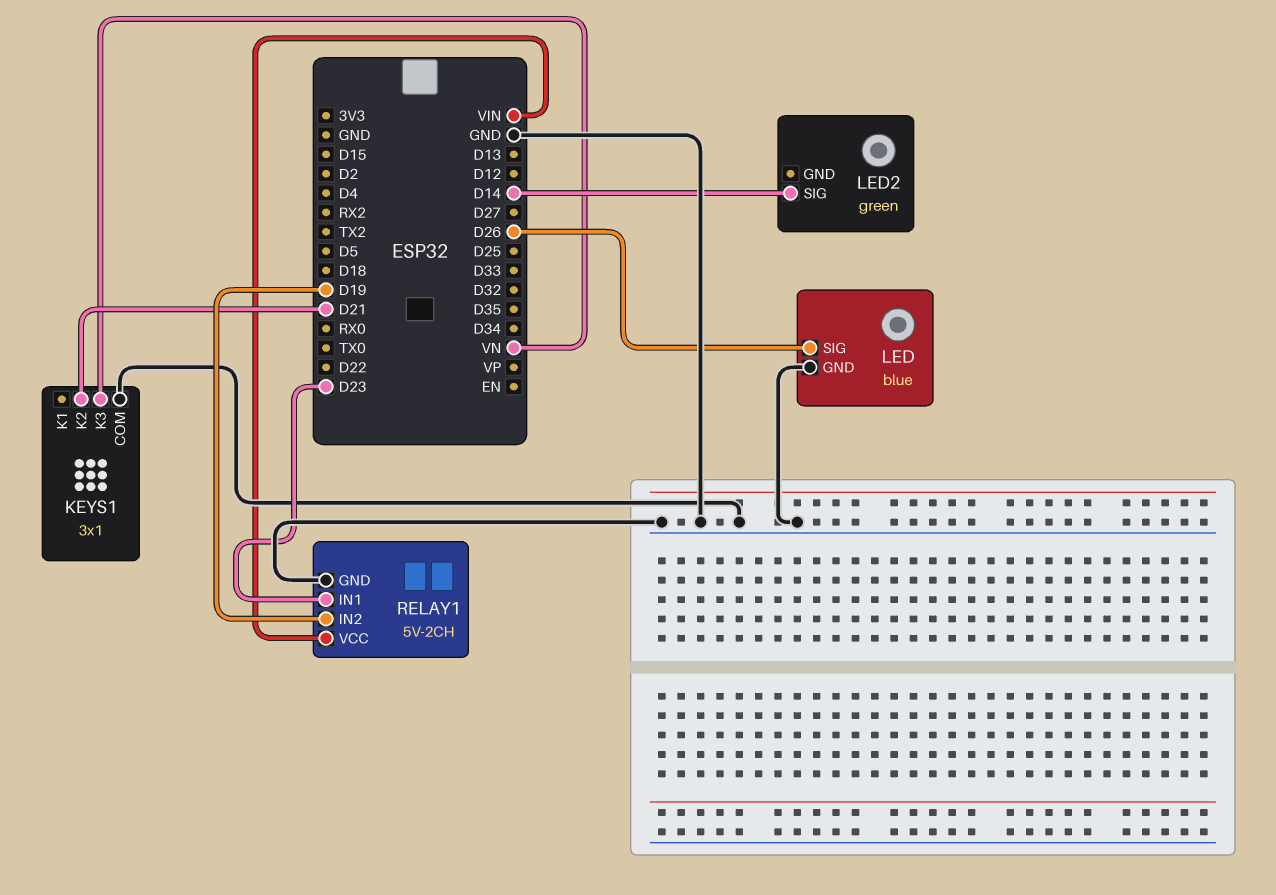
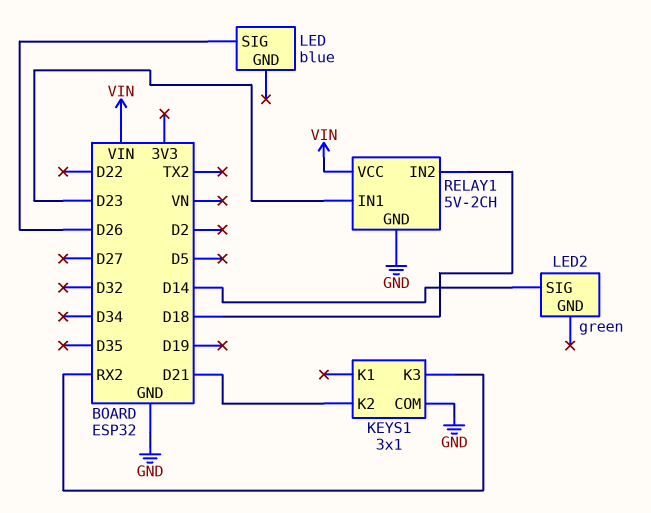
KEYS1 pin K3: VN -> RX2
LED pin GND: GND -> none
RELAY1 pin IN2: D19 -> D18

